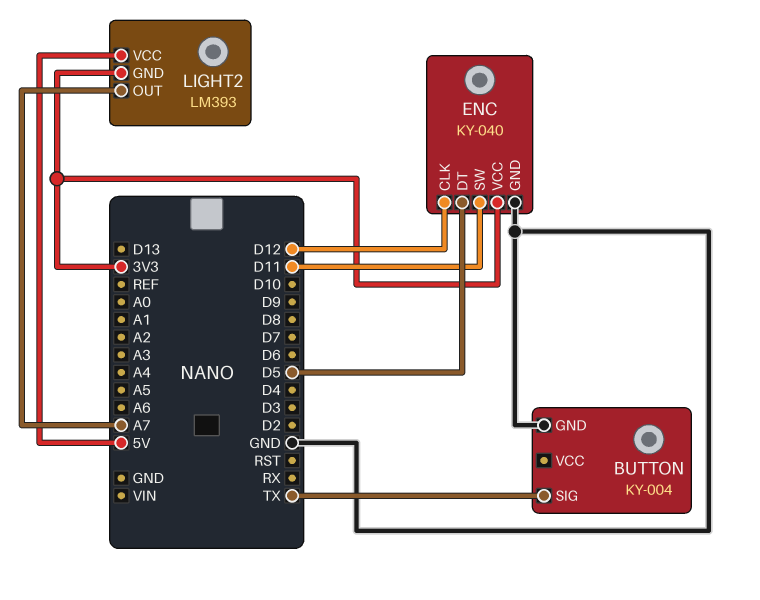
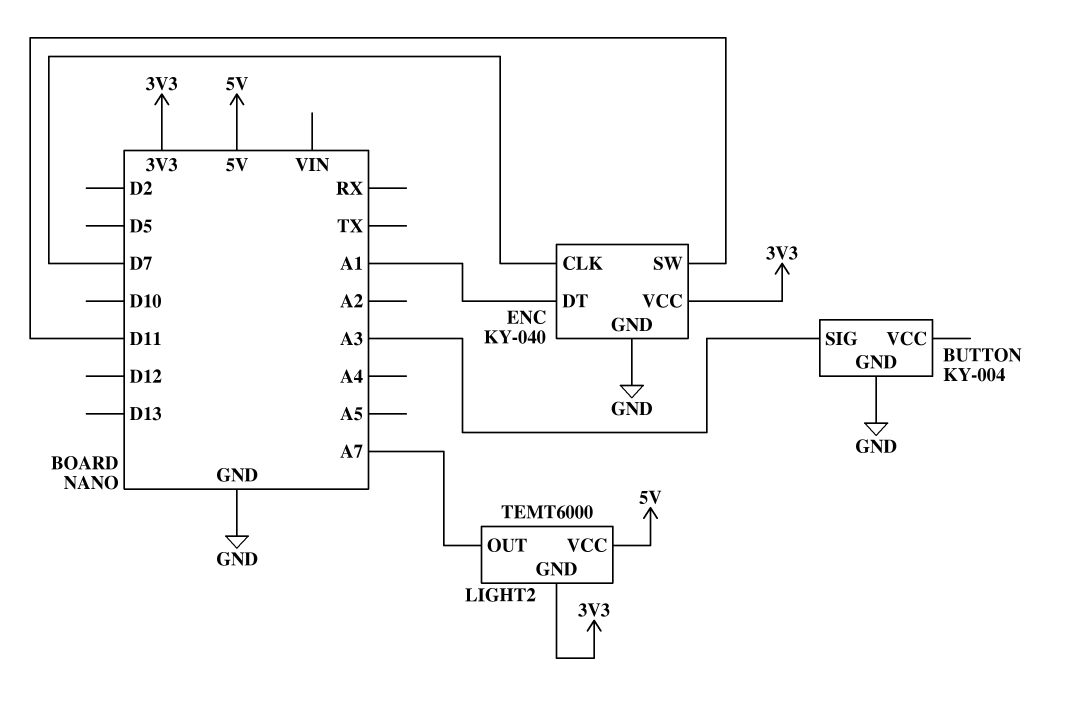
BUTTON pin SIG: TX -> A3
ENC pin CLK: D12 -> D7
ENC pin DT: D5 -> A1
LIGHT2: LM393 -> TEMT6000

